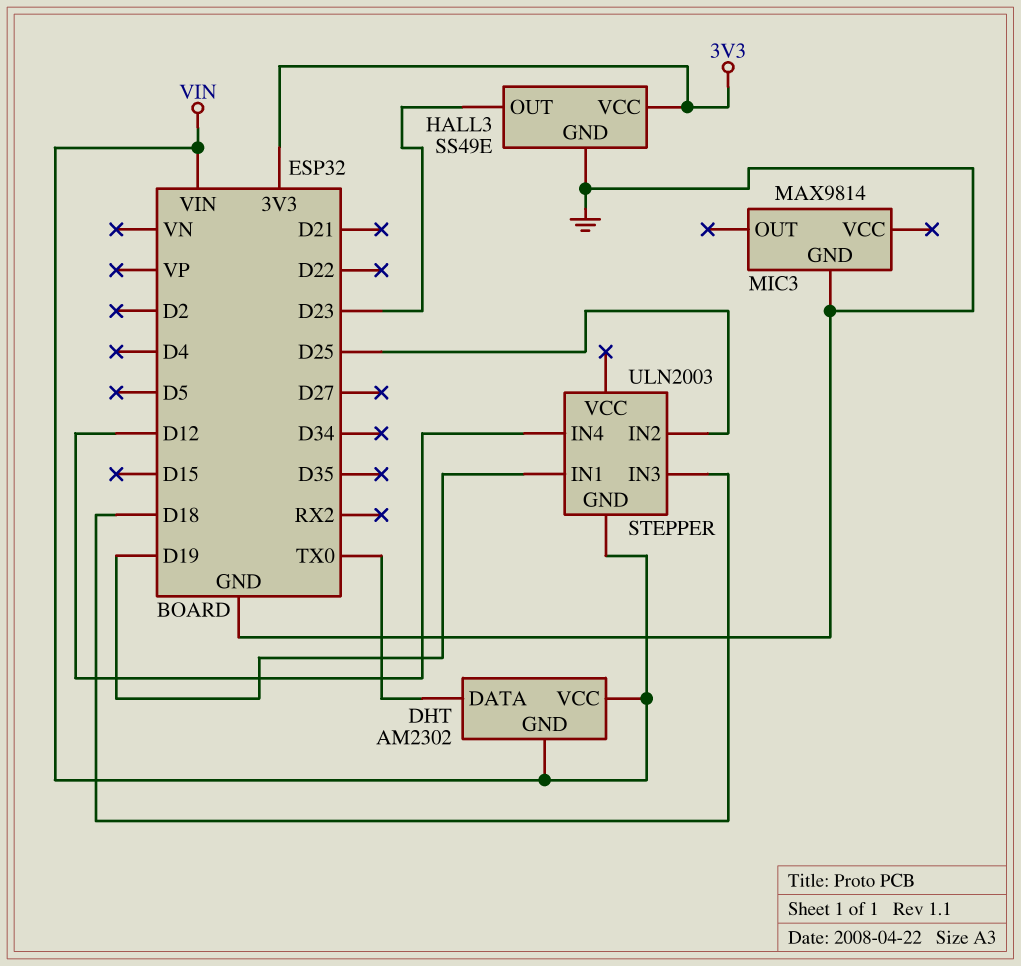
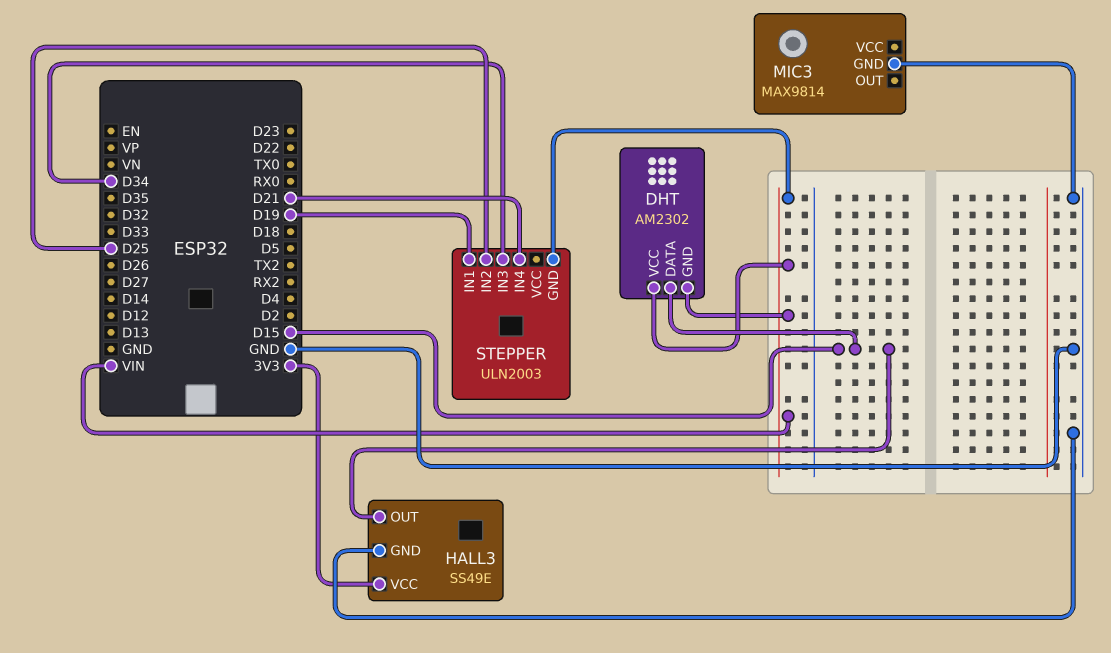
DHT pin DATA: TX0 -> D15
HALL3 pin OUT: D23 -> D15
STEPPER pin IN3: D18 -> D34
STEPPER pin IN4: D12 -> D21

